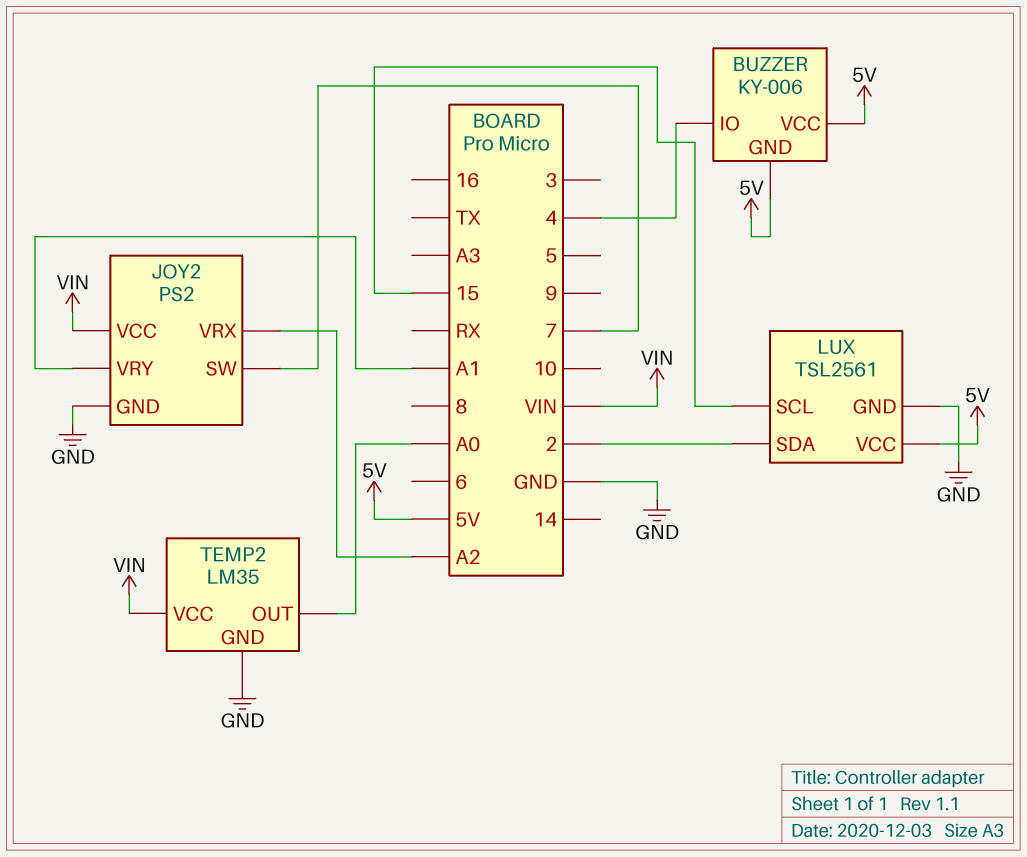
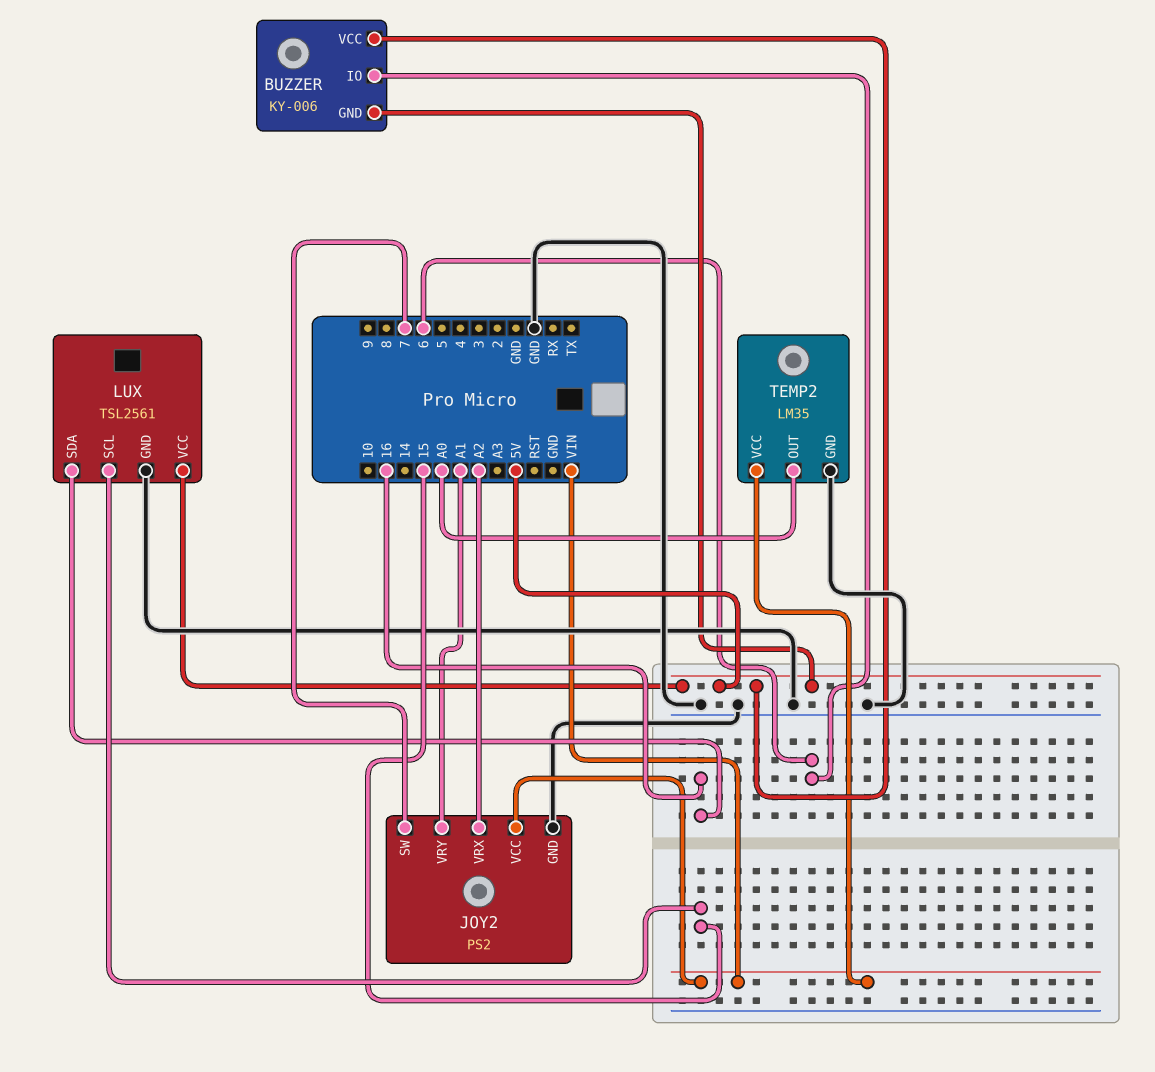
BUZZER pin IO: 4 -> 6
LUX pin SDA: 2 -> 16

